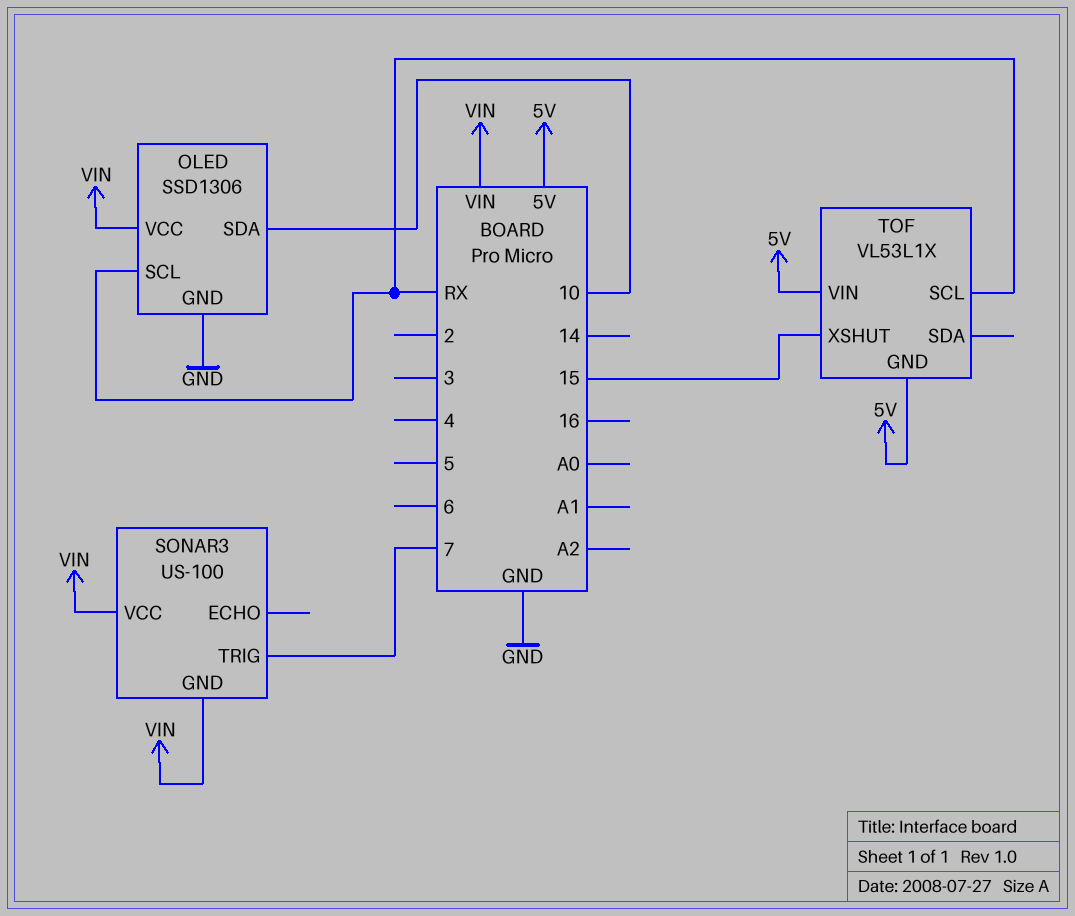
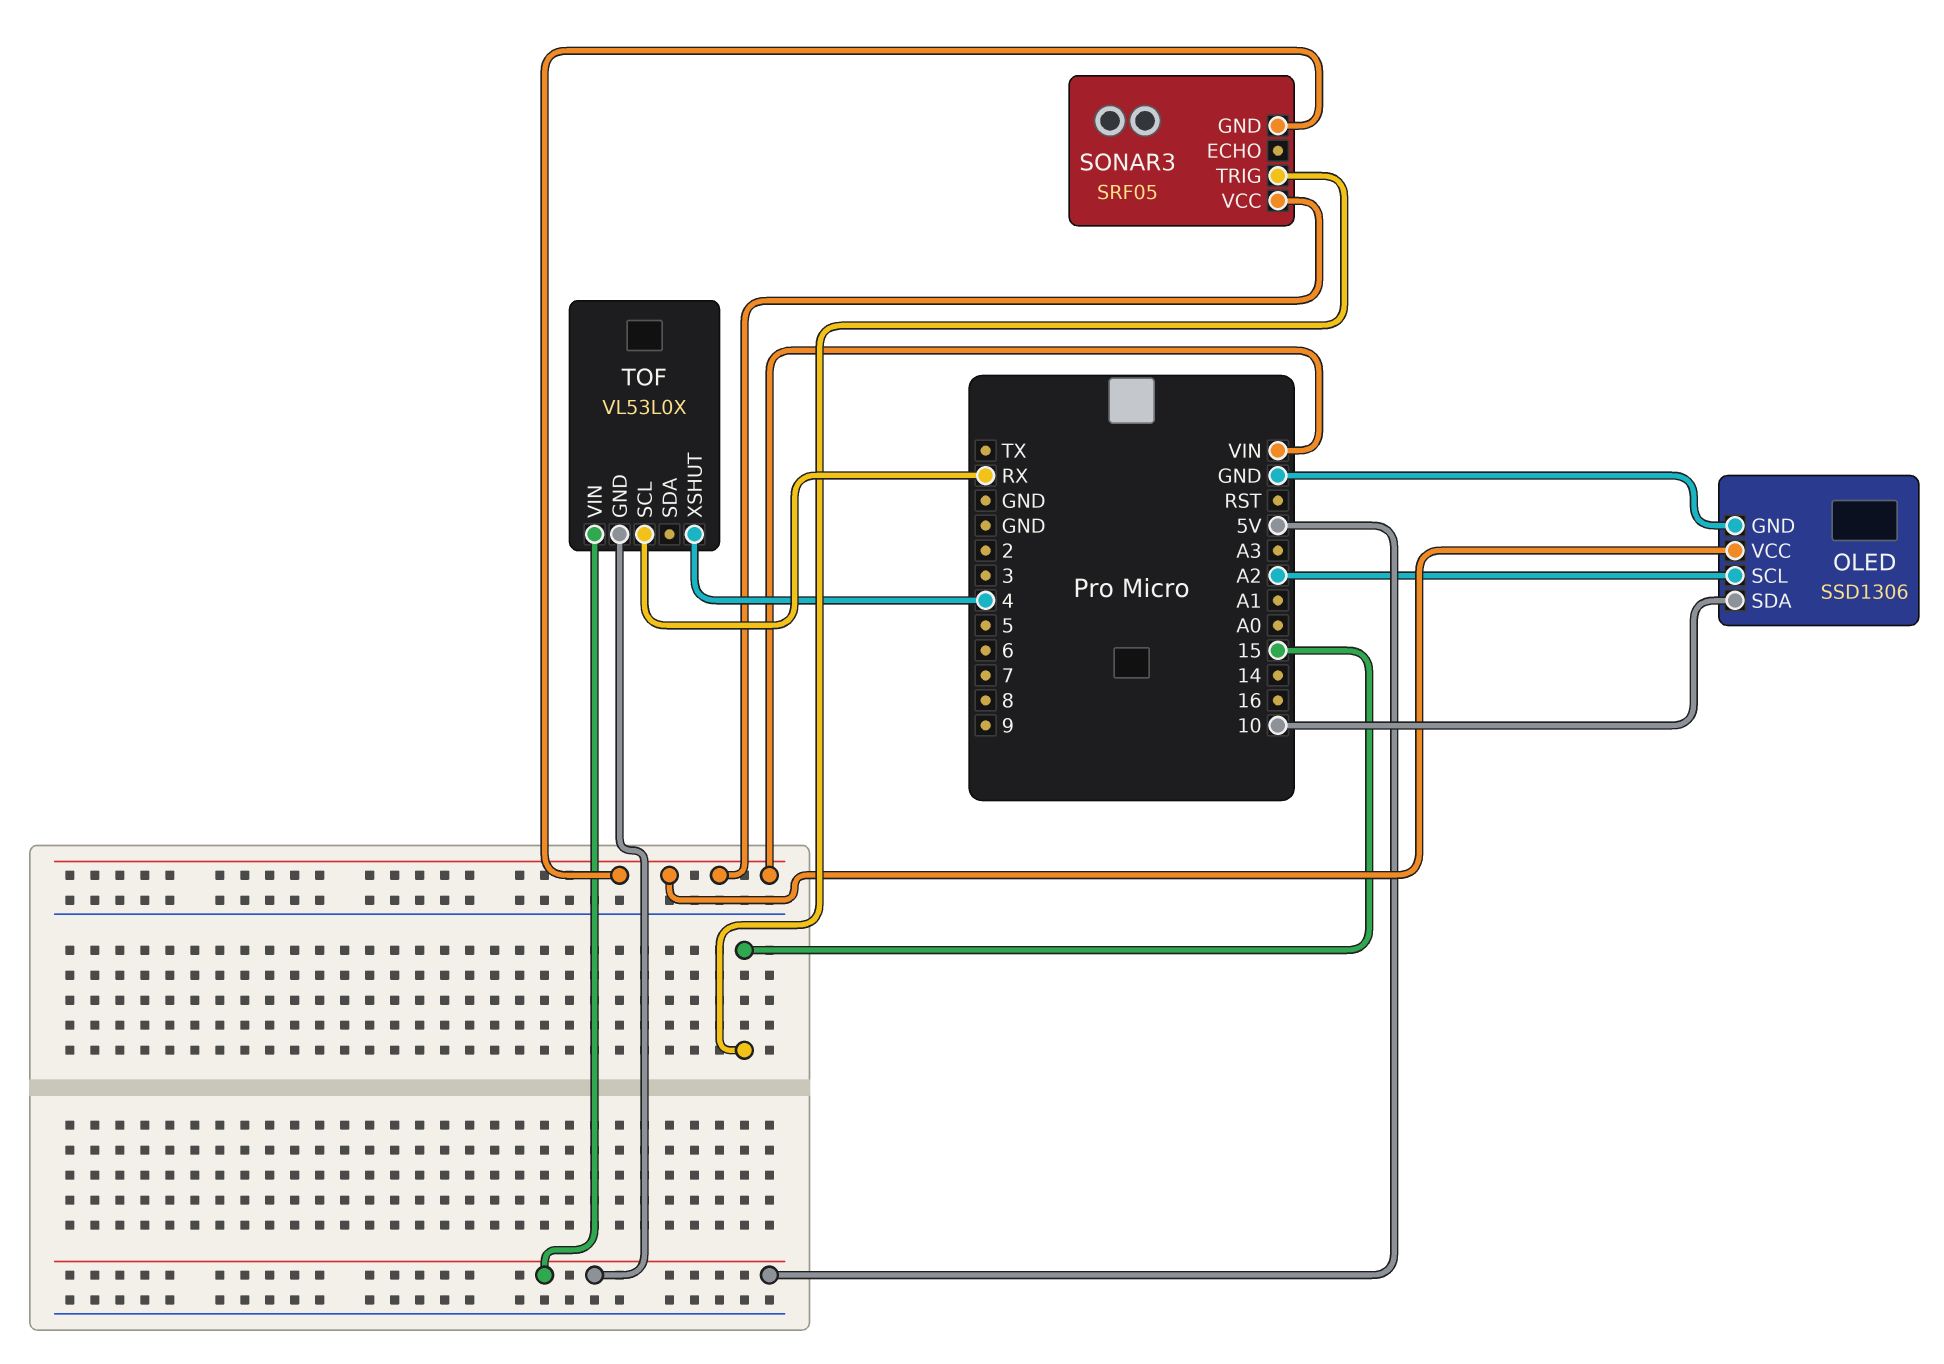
OLED pin SCL: RX -> A2
SONAR3: US-100 -> SRF05
SONAR3 pin TRIG: 7 -> 15
TOF: VL53L1X -> VL53L0X
TOF pin XSHUT: 15 -> 4

